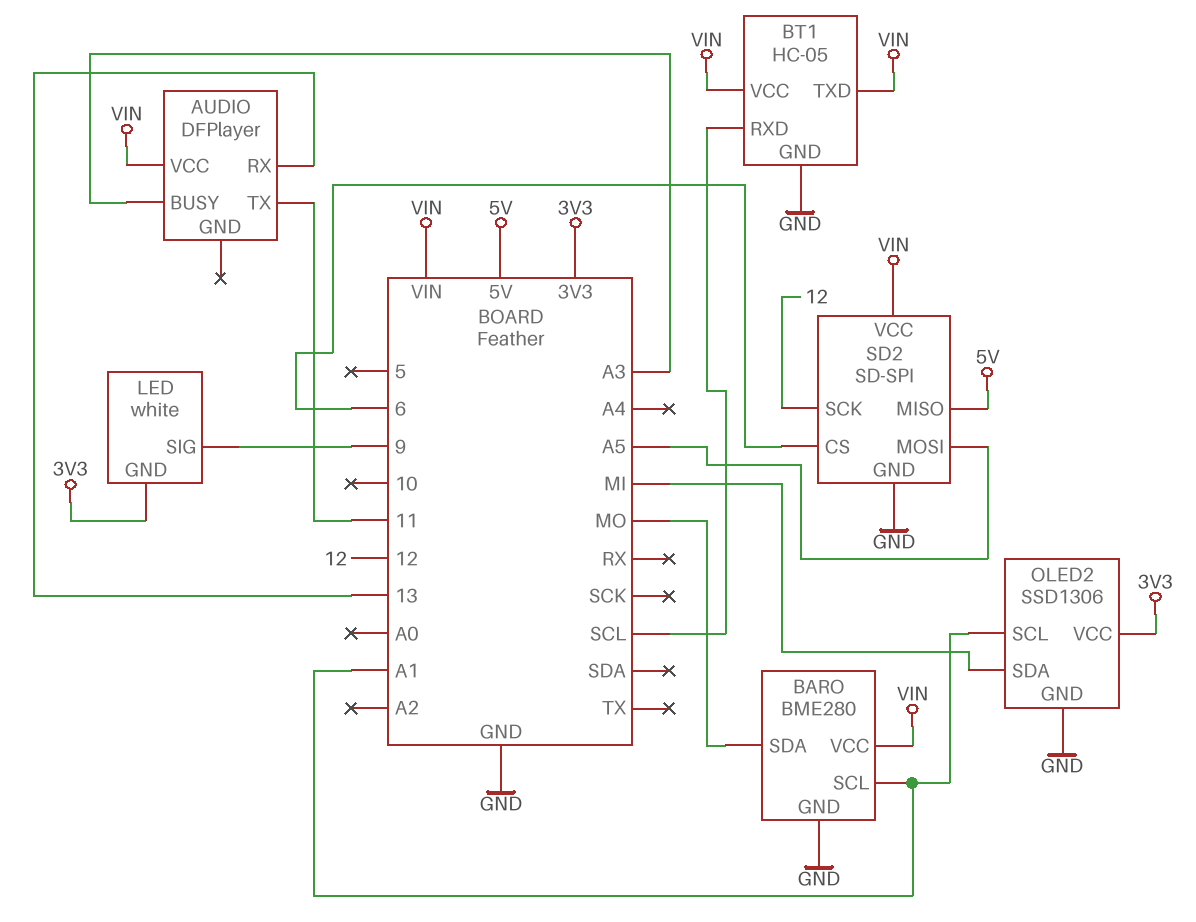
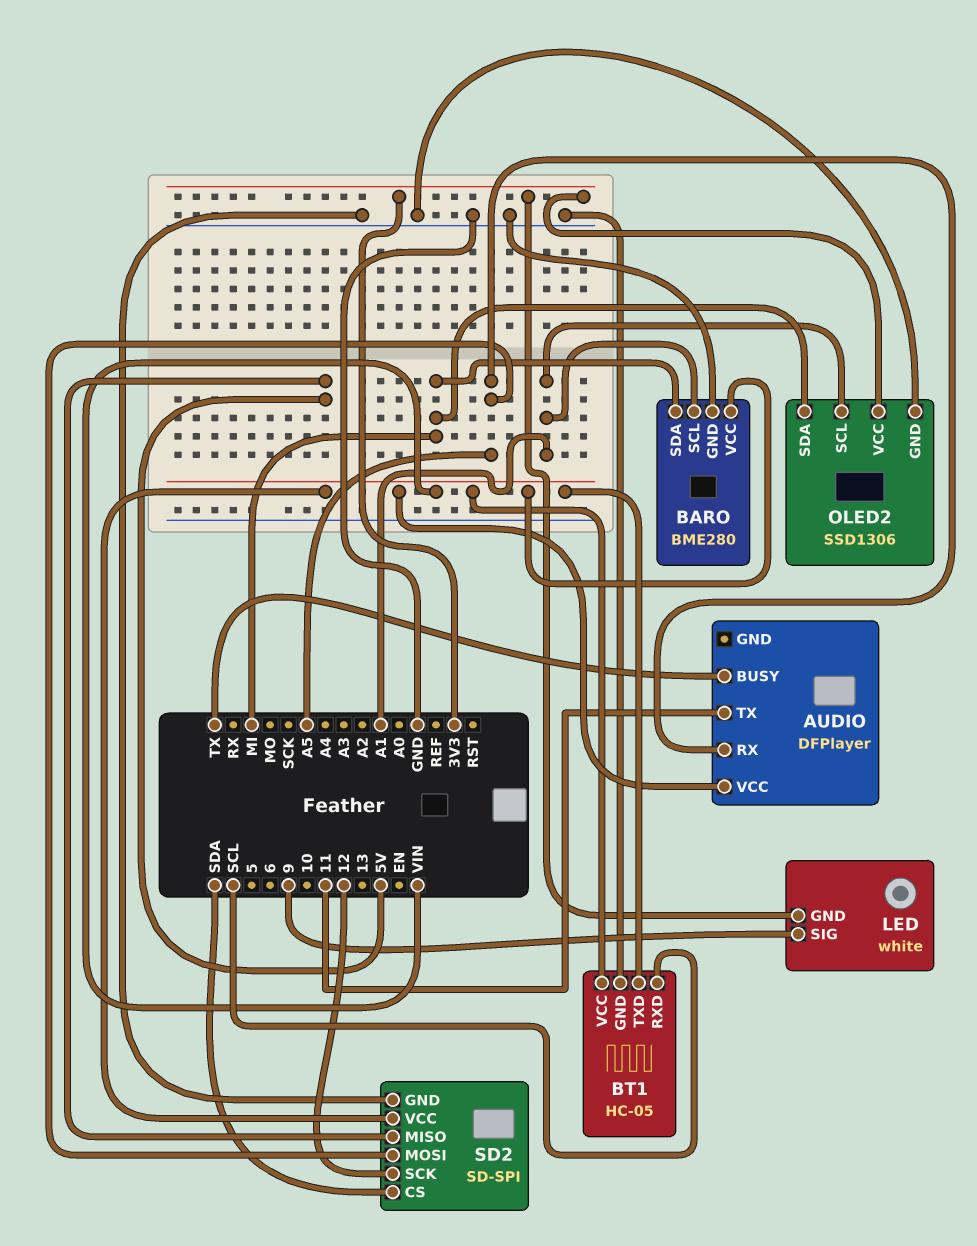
AUDIO pin BUSY: A3 -> TX
AUDIO pin RX: 13 -> A5
BARO pin SDA: MO -> MI
SD2 pin CS: 6 -> SDA

